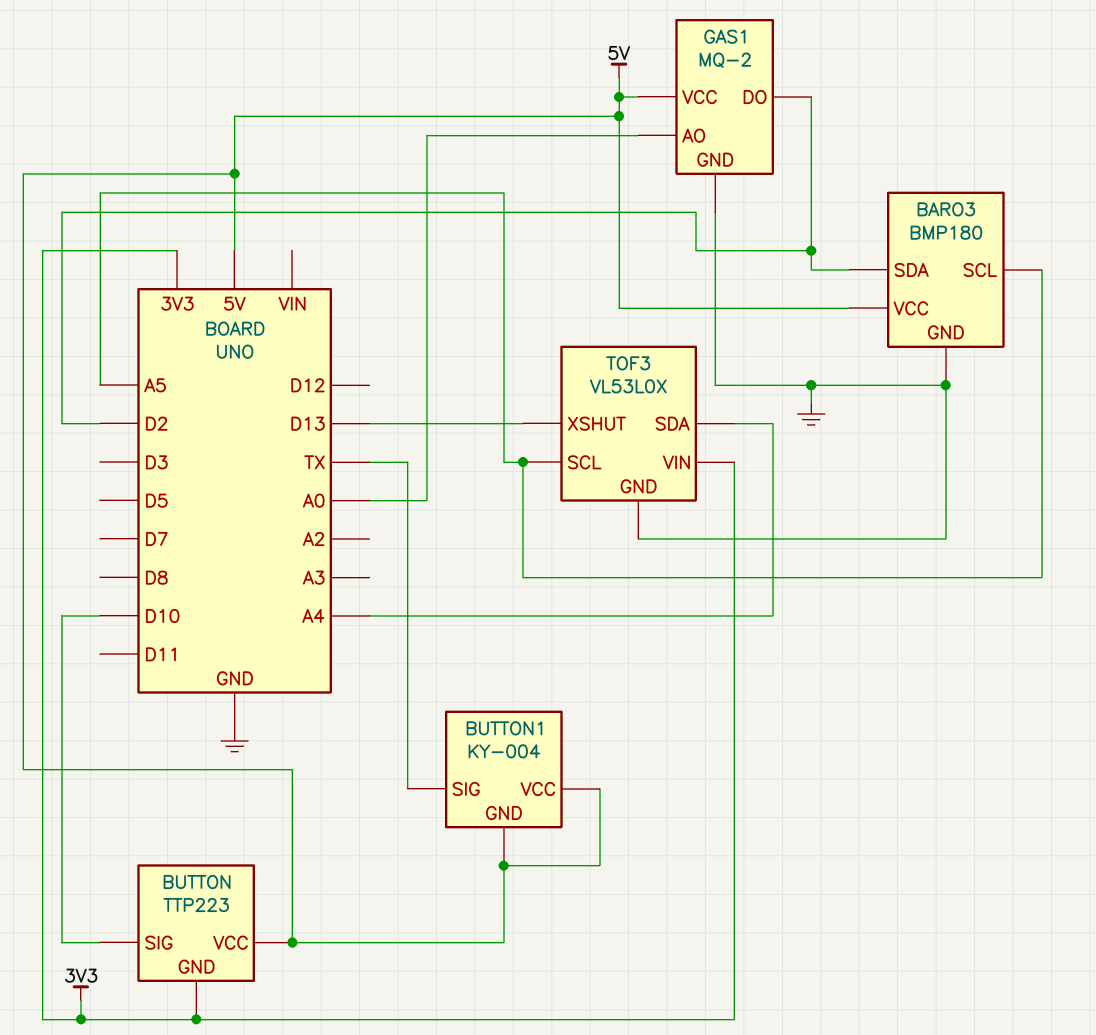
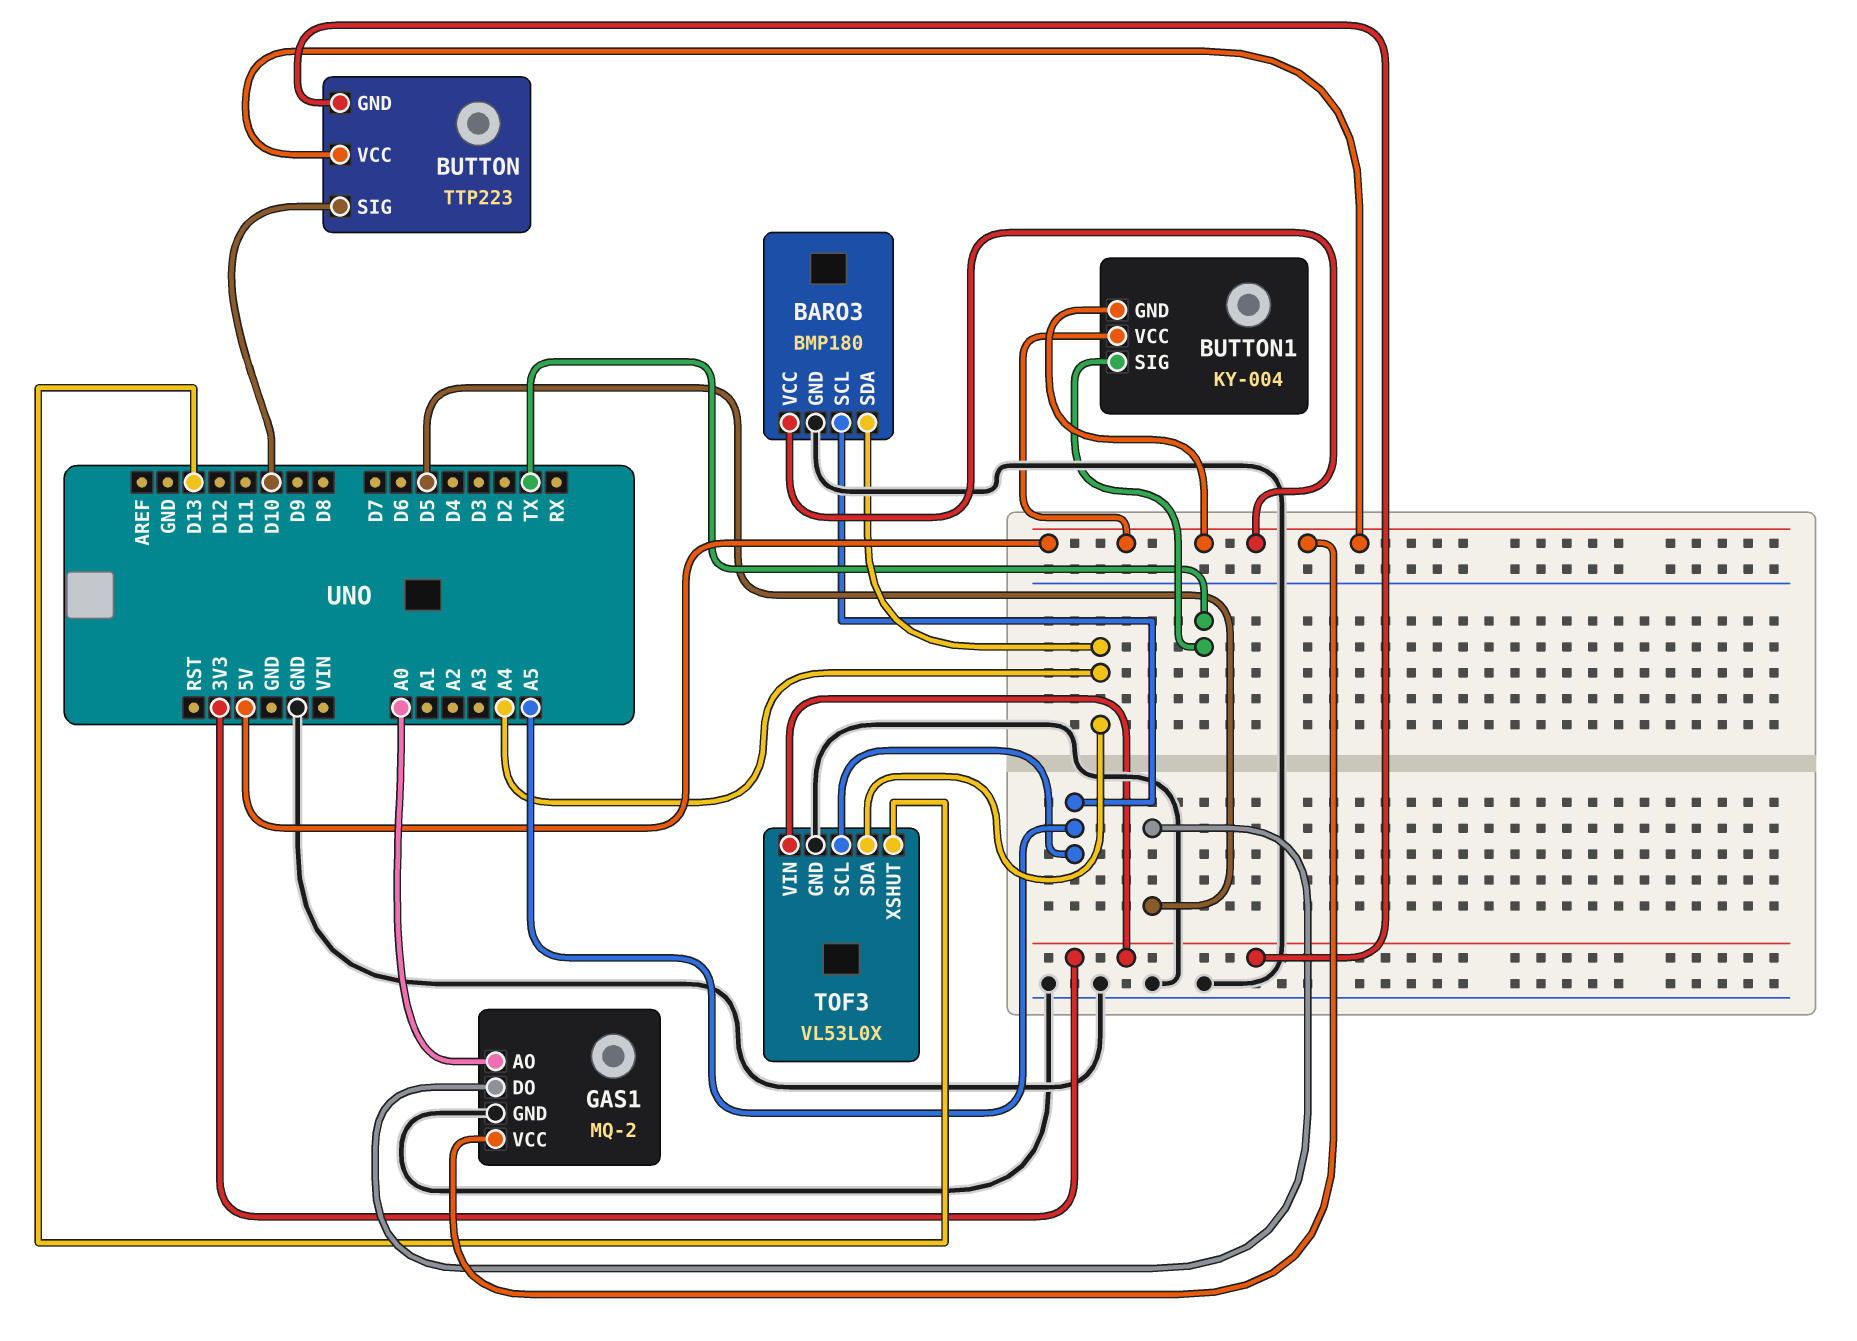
BARO3 pin SDA: D2 -> A4
GAS1 pin DO: D2 -> D5

